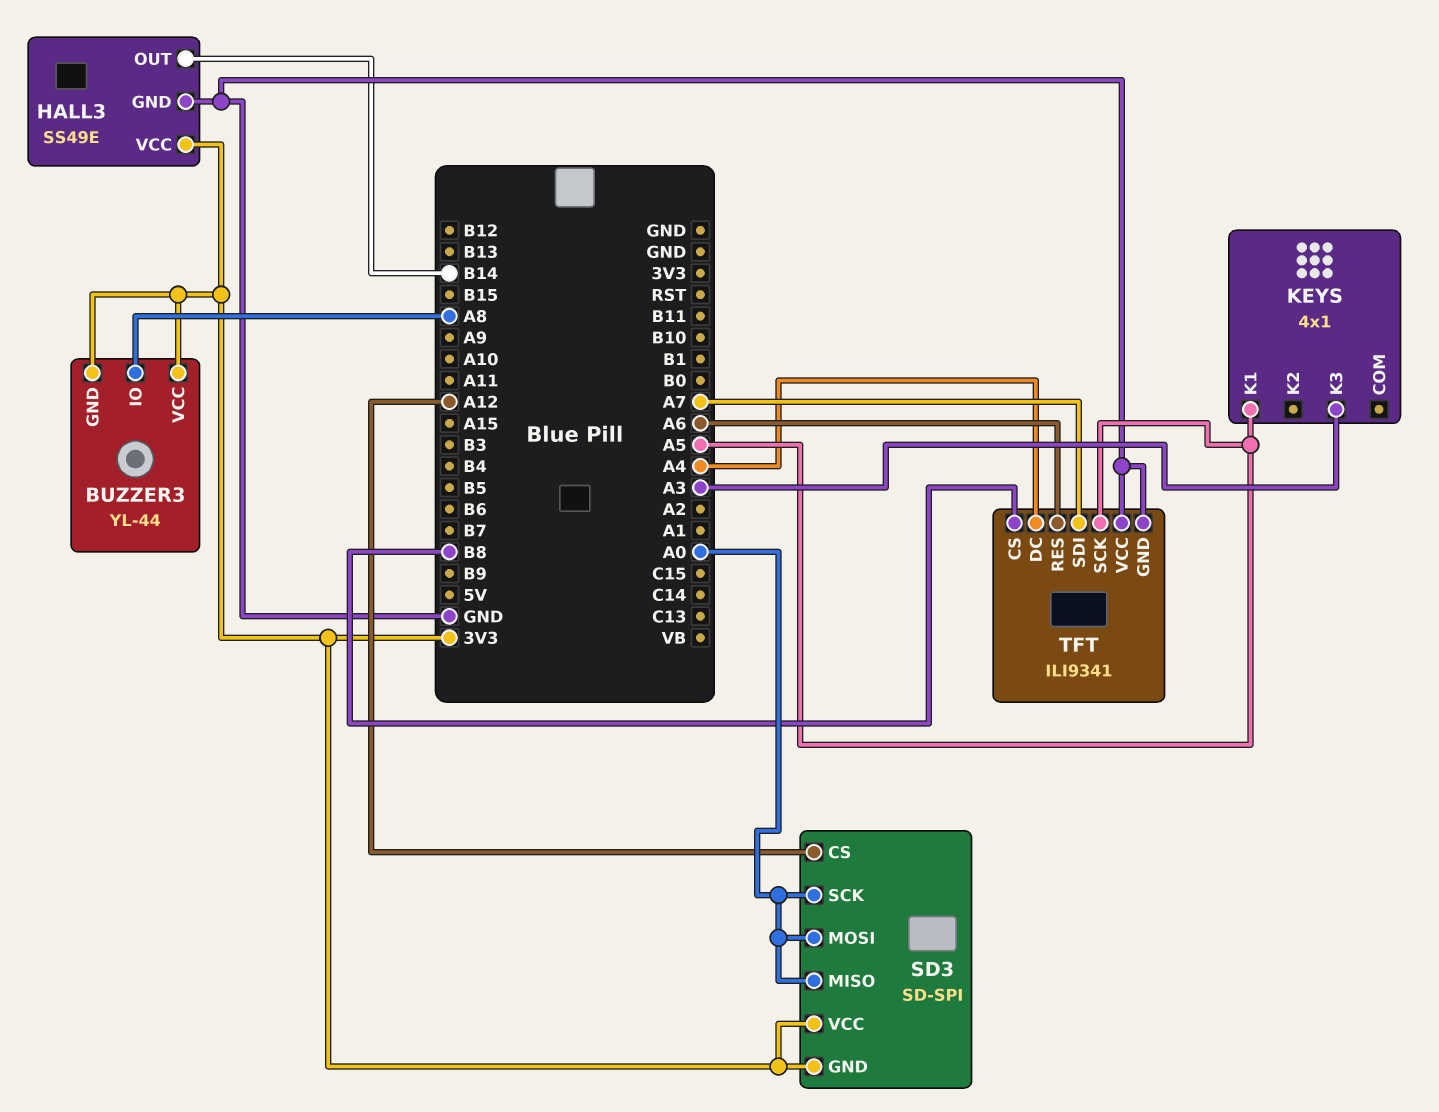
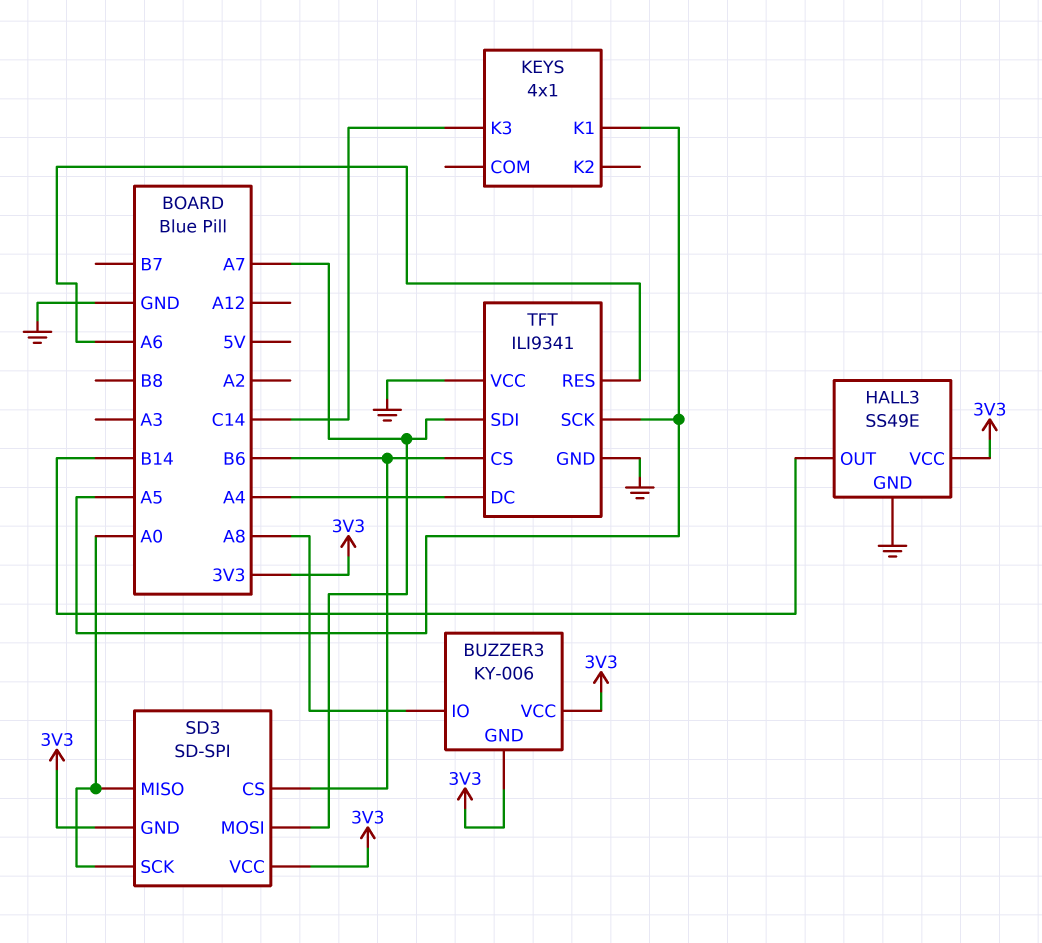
BUZZER3: YL-44 -> KY-006
KEYS pin K3: A3 -> C14
SD3 pin CS: A12 -> B6
SD3 pin MOSI: A0 -> A7
TFT pin CS: B8 -> B6

